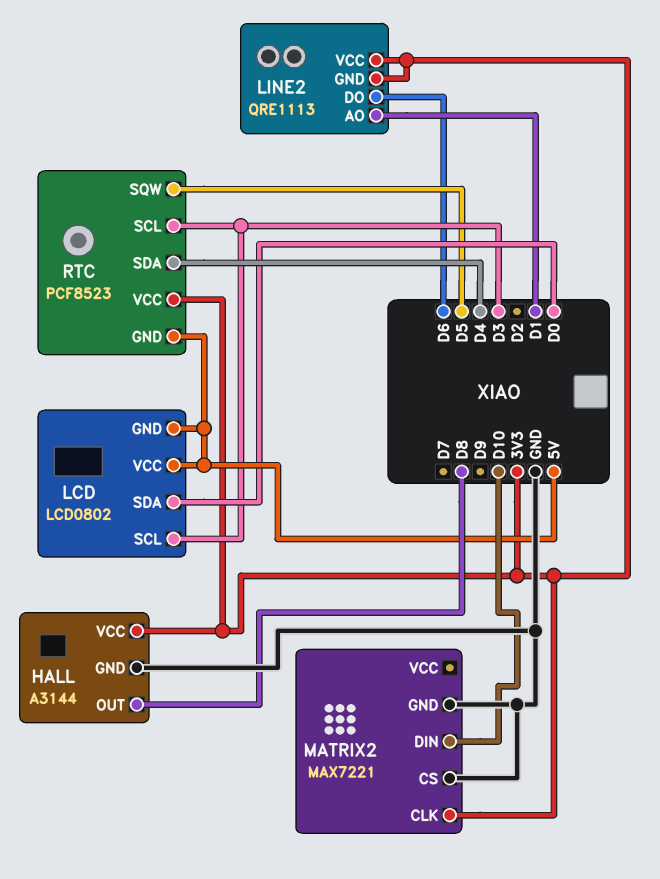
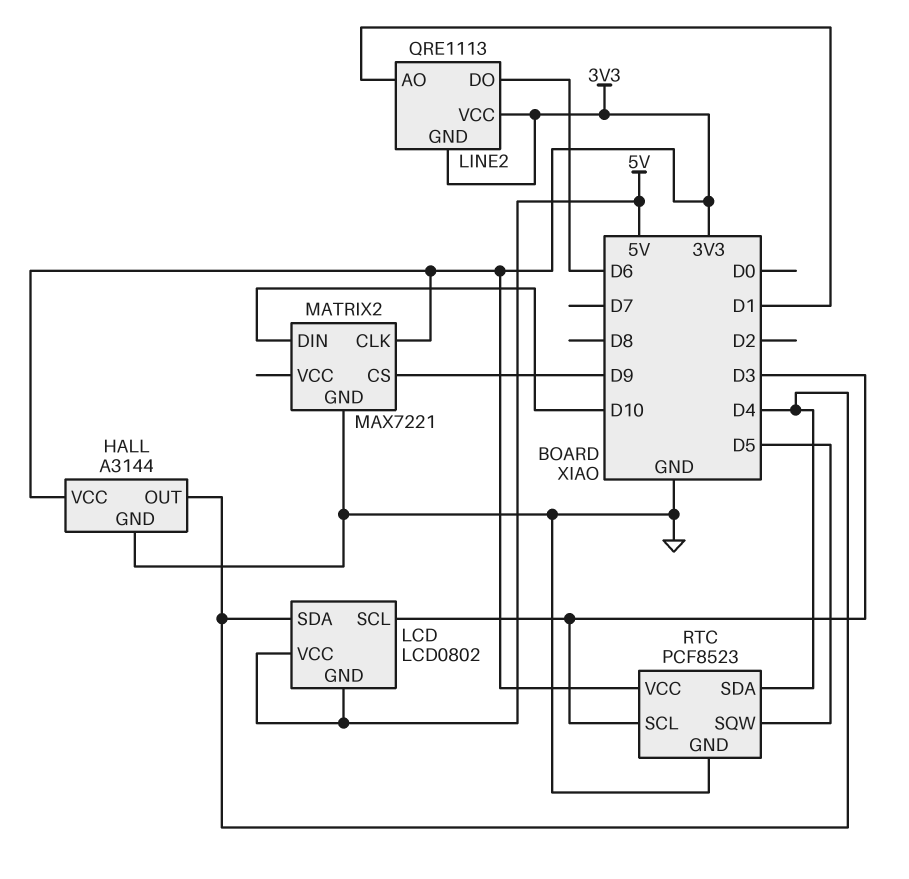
HALL pin OUT: D8 -> D4
LCD pin SDA: D0 -> D4
MATRIX2 pin CS: GND -> D9
RTC pin GND: 5V -> GND

